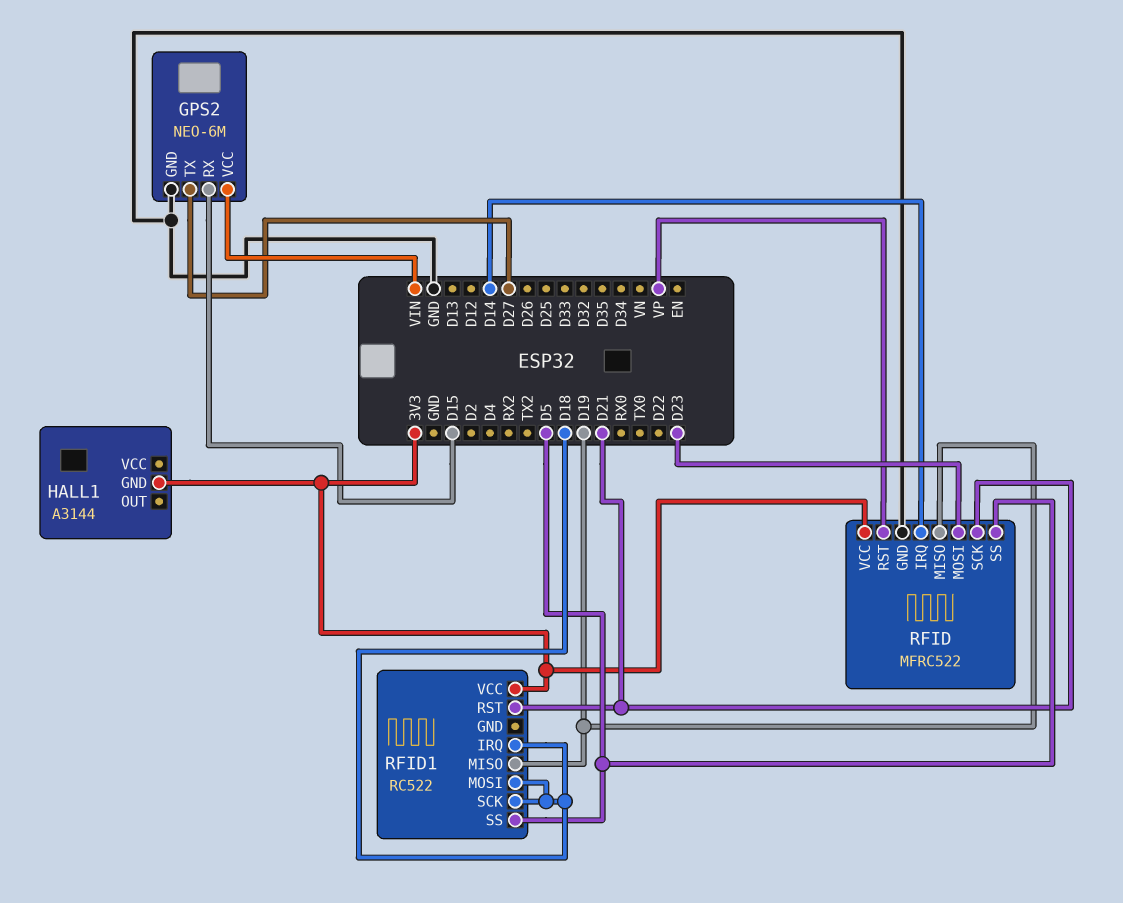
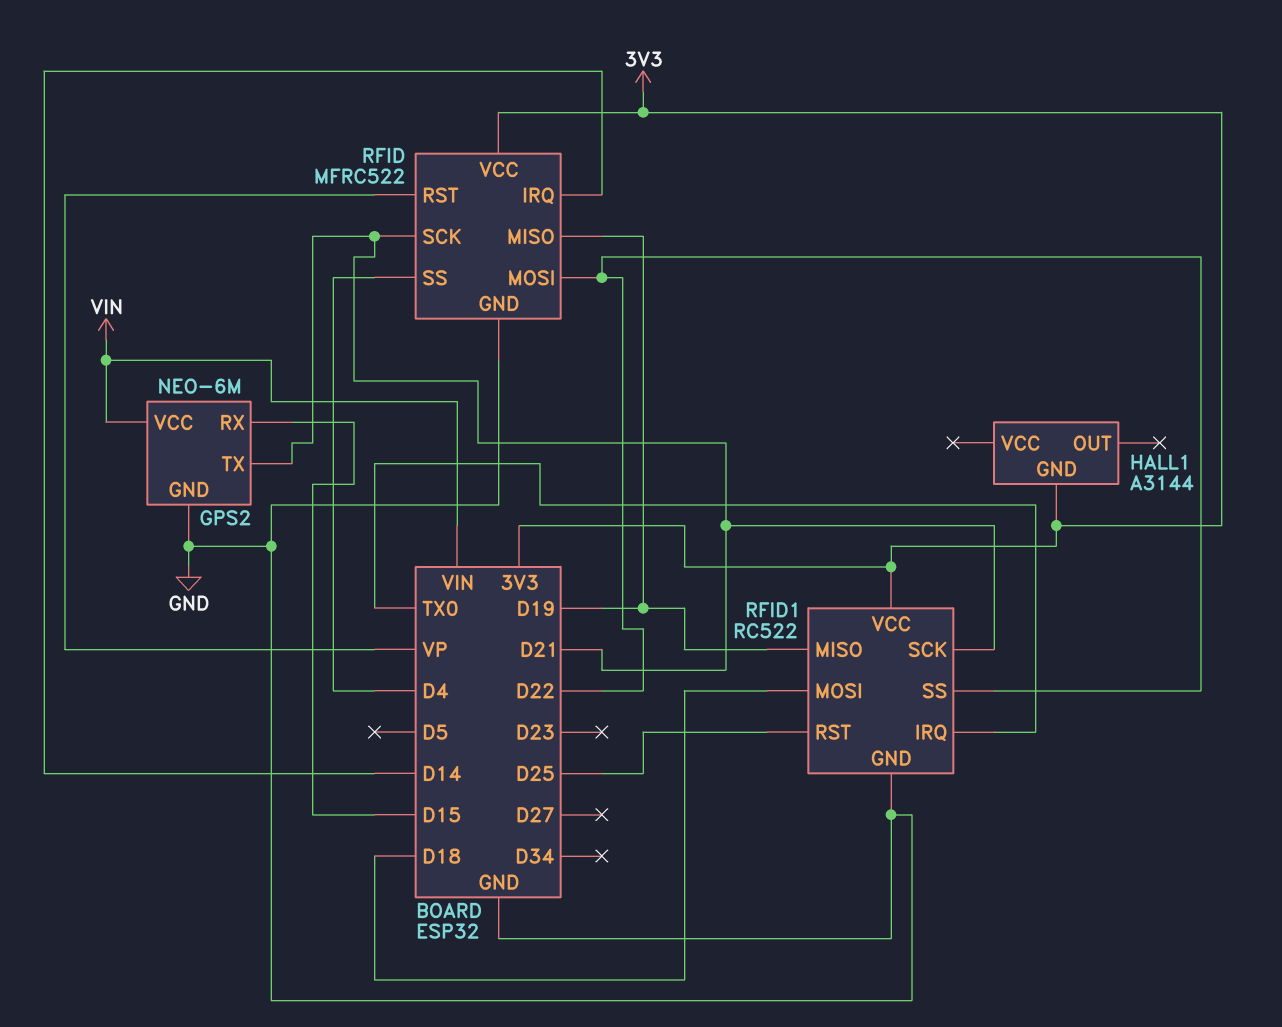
GPS2 pin TX: D27 -> D21
RFID pin MOSI: D23 -> D22
RFID pin SS: D5 -> D4
RFID1 pin GND: none -> GND
RFID1 pin IRQ: D18 -> TX0
RFID1 pin RST: D21 -> D25
RFID1 pin SCK: D18 -> D21
RFID1 pin SS: D5 -> D22

